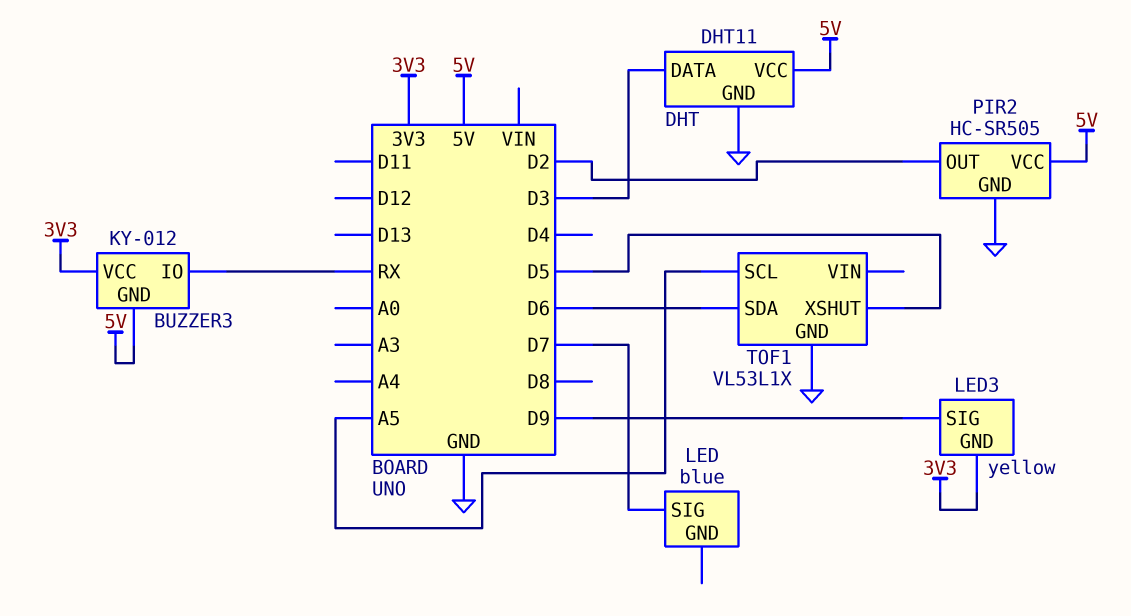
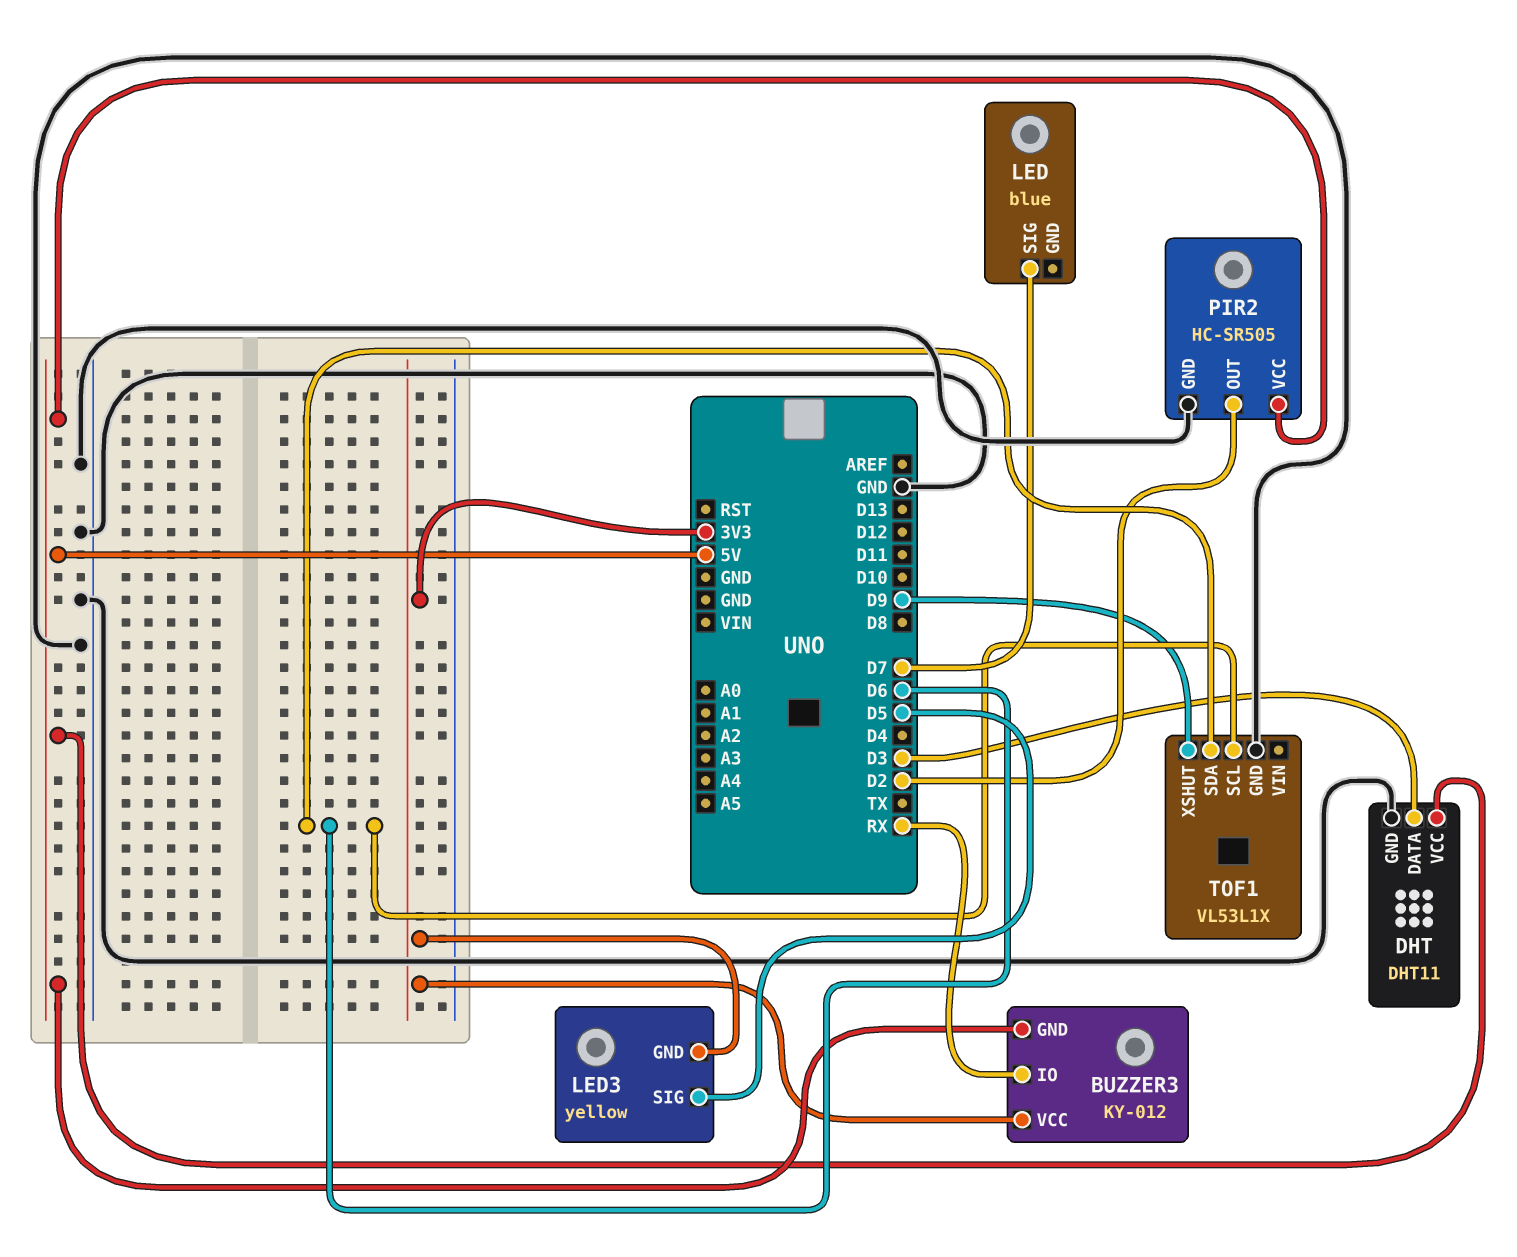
LED3 pin SIG: D9 -> D5
TOF1 pin SCL: A5 -> D6
TOF1 pin XSHUT: D5 -> D9

